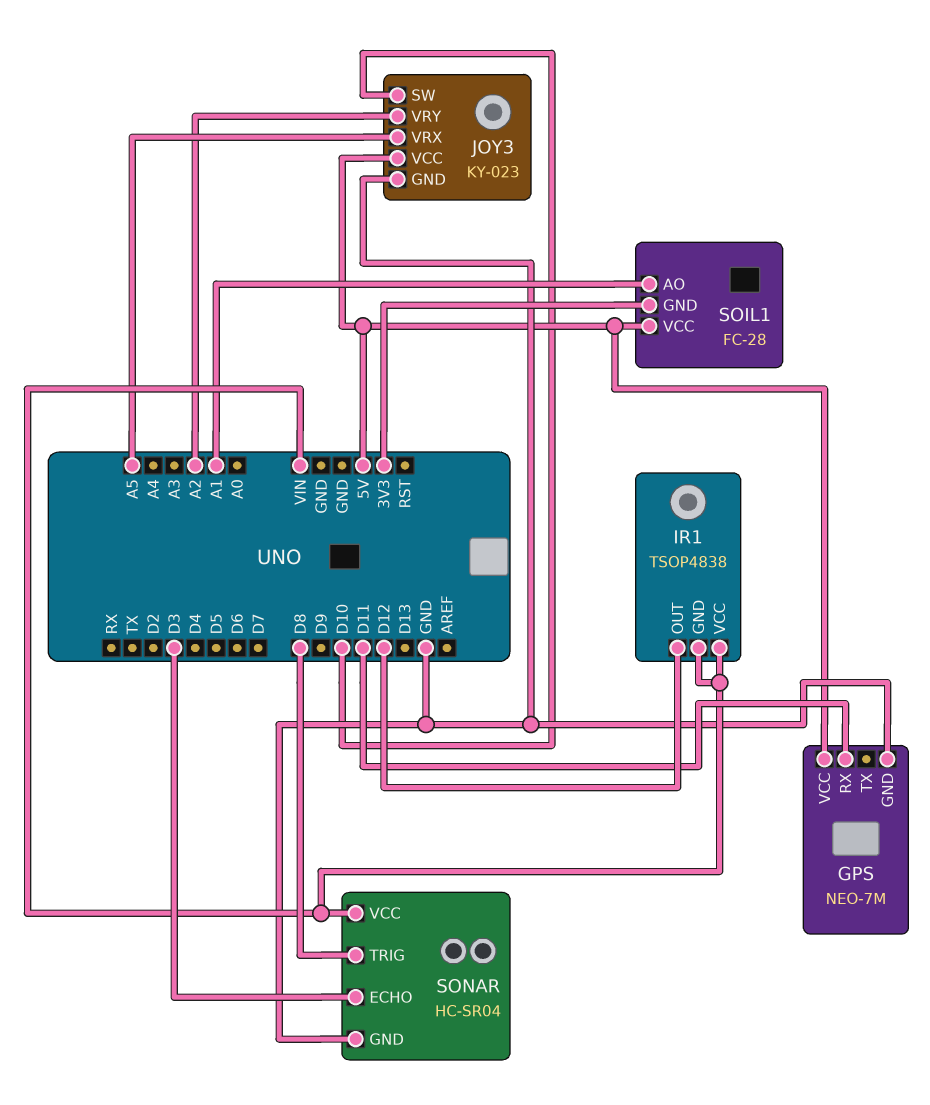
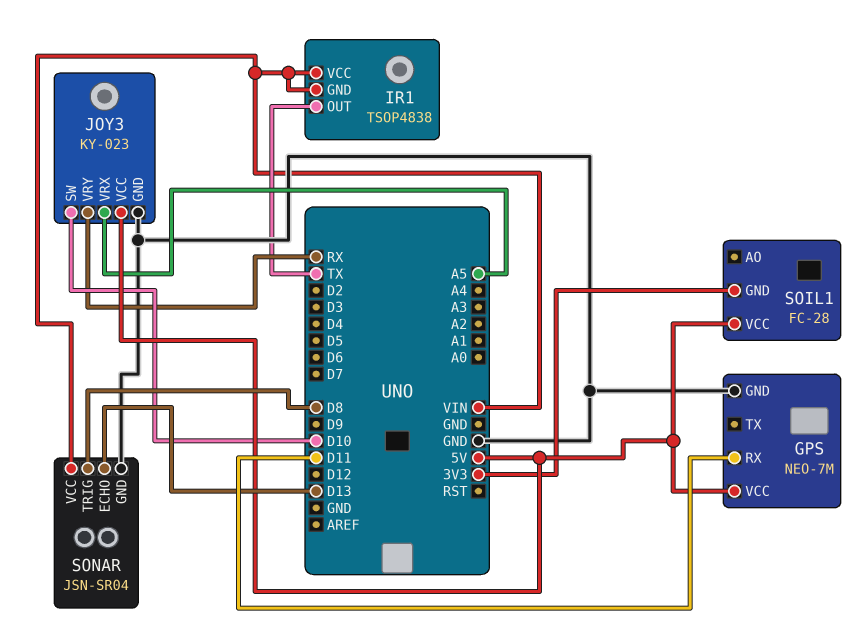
IR1 pin OUT: D12 -> TX
JOY3 pin VRY: A2 -> RX
SOIL1 pin AO: A1 -> none
SONAR: HC-SR04 -> JSN-SR04
SONAR pin ECHO: D3 -> D13

